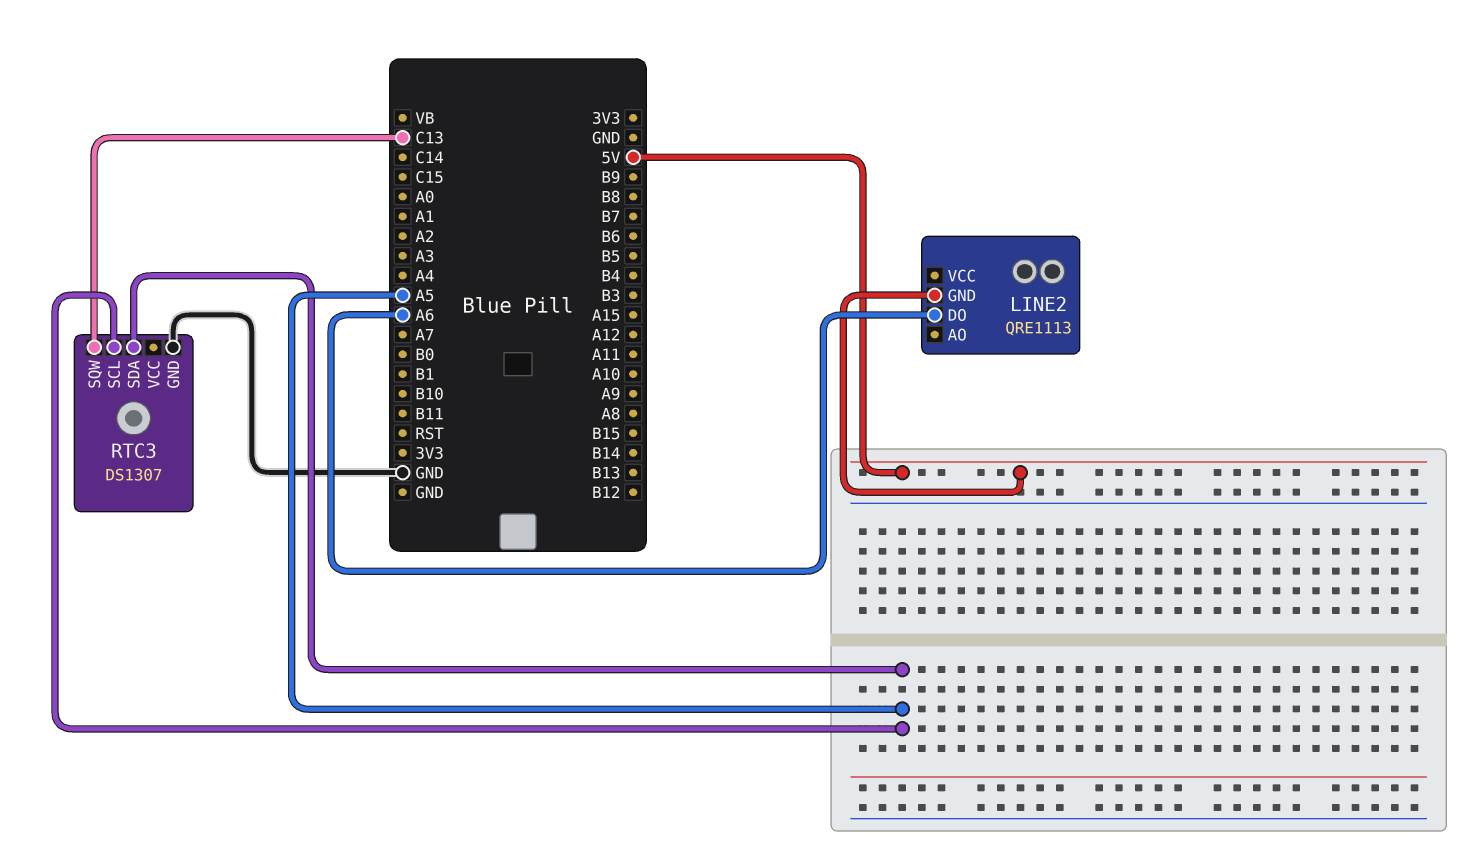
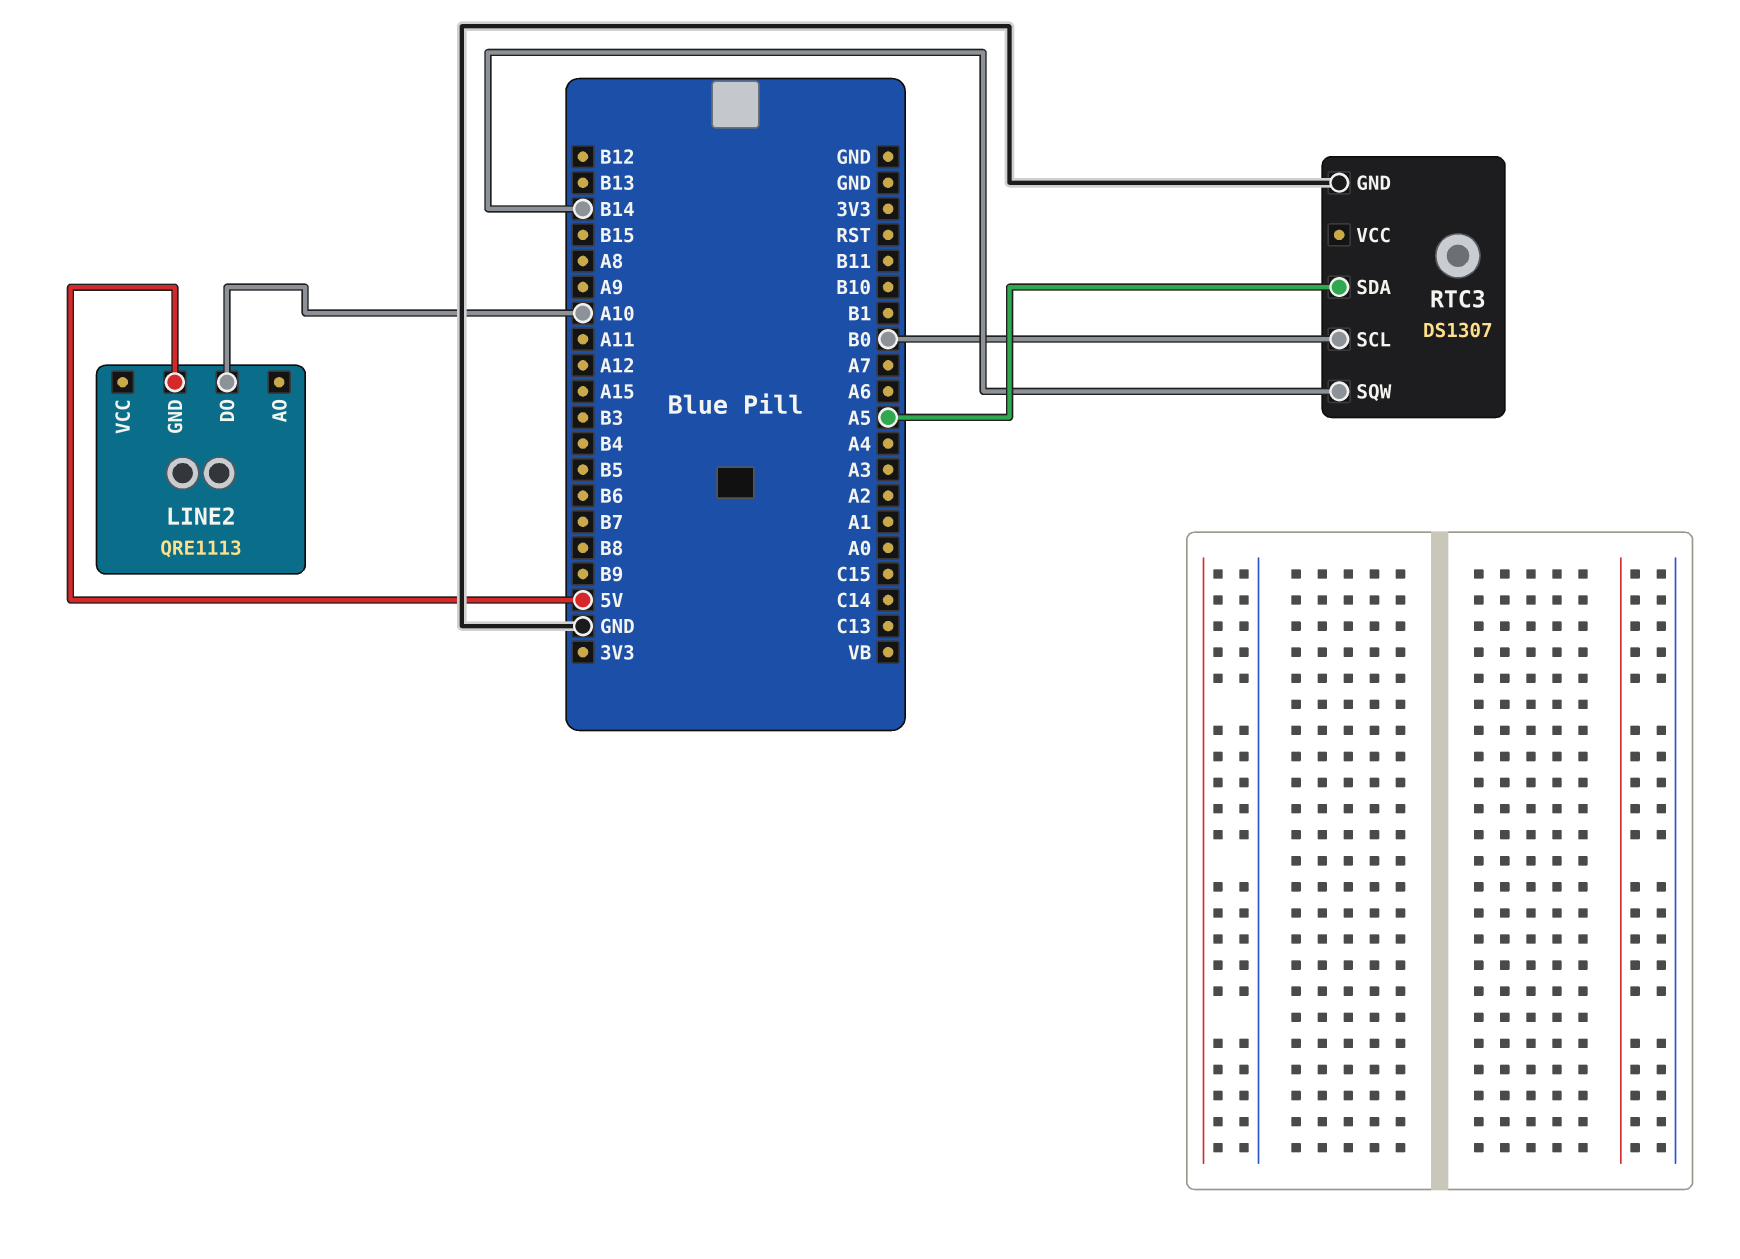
LINE2 pin DO: A6 -> A10
RTC3 pin SCL: A5 -> B0
RTC3 pin SQW: C13 -> B14

